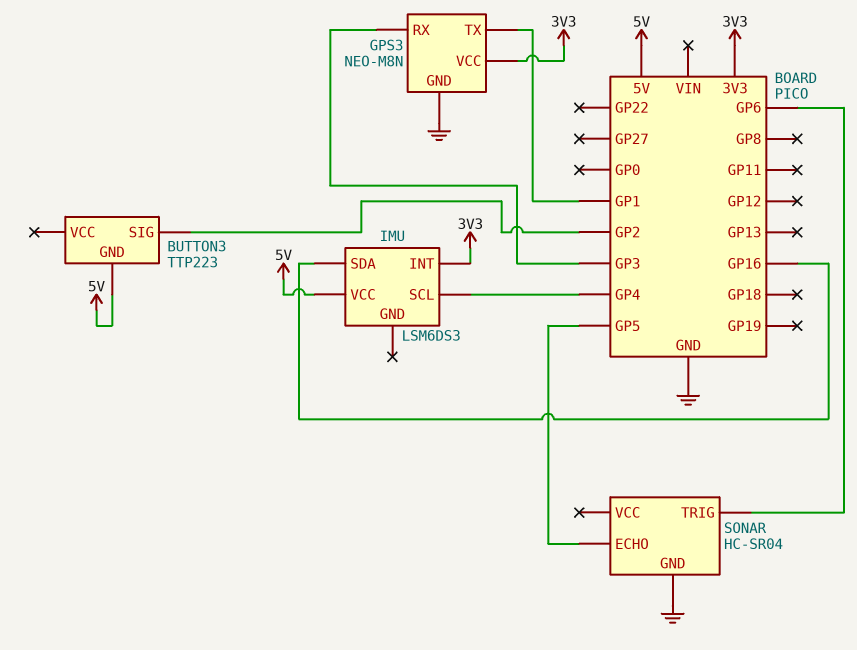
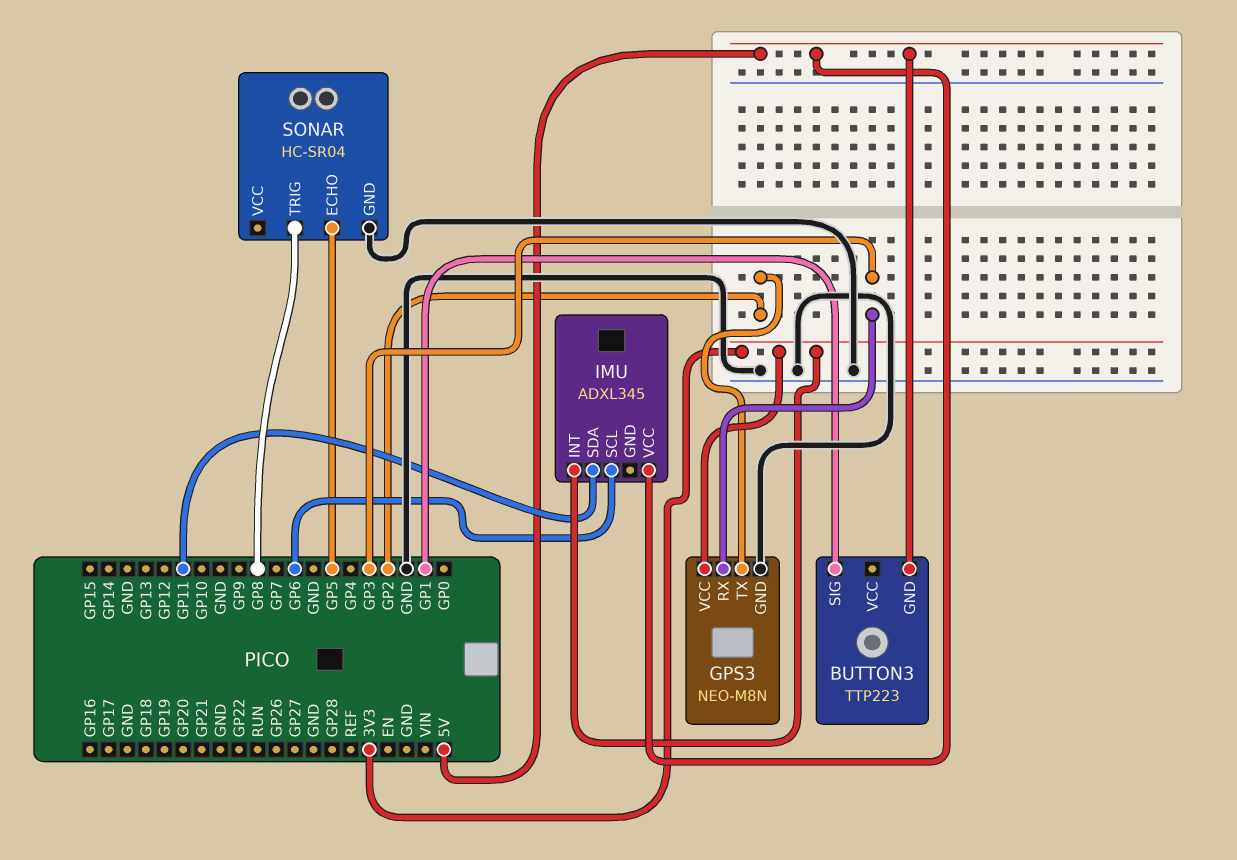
BUTTON3 pin SIG: GP2 -> GP1
GPS3 pin TX: GP1 -> GP2
IMU: LSM6DS3 -> ADXL345
IMU pin SCL: GP4 -> GP6
IMU pin SDA: GP16 -> GP11
SONAR pin TRIG: GP6 -> GP8

